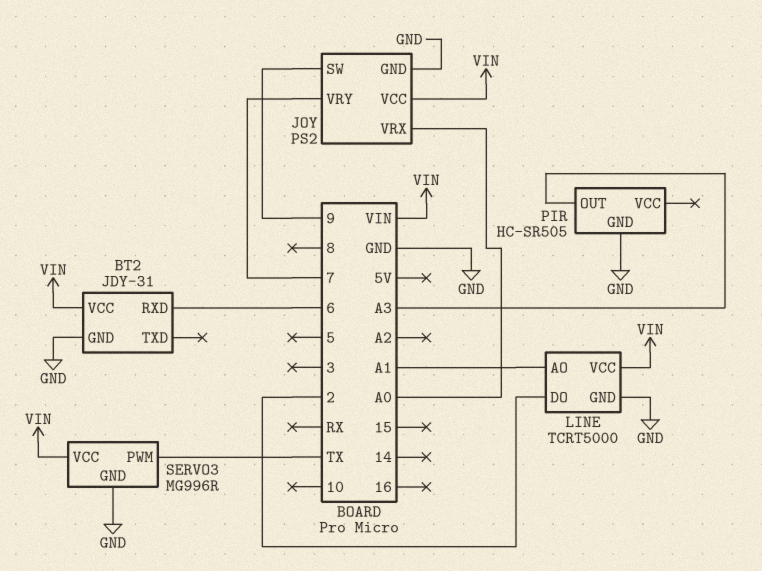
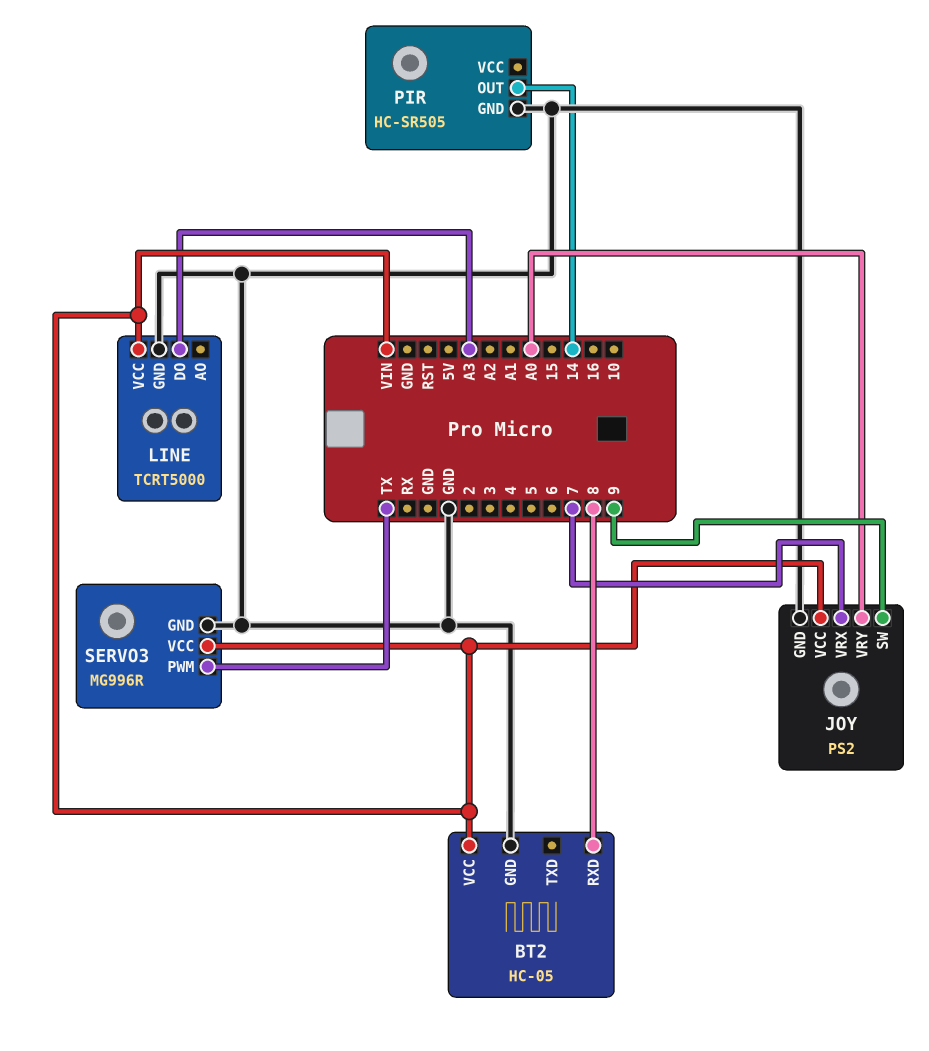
BT2: JDY-31 -> HC-05
BT2 pin RXD: 6 -> 8
JOY pin VRX: A0 -> 7
JOY pin VRY: 7 -> A0
LINE pin AO: A1 -> none
LINE pin DO: 2 -> A3
PIR pin OUT: A3 -> 14

